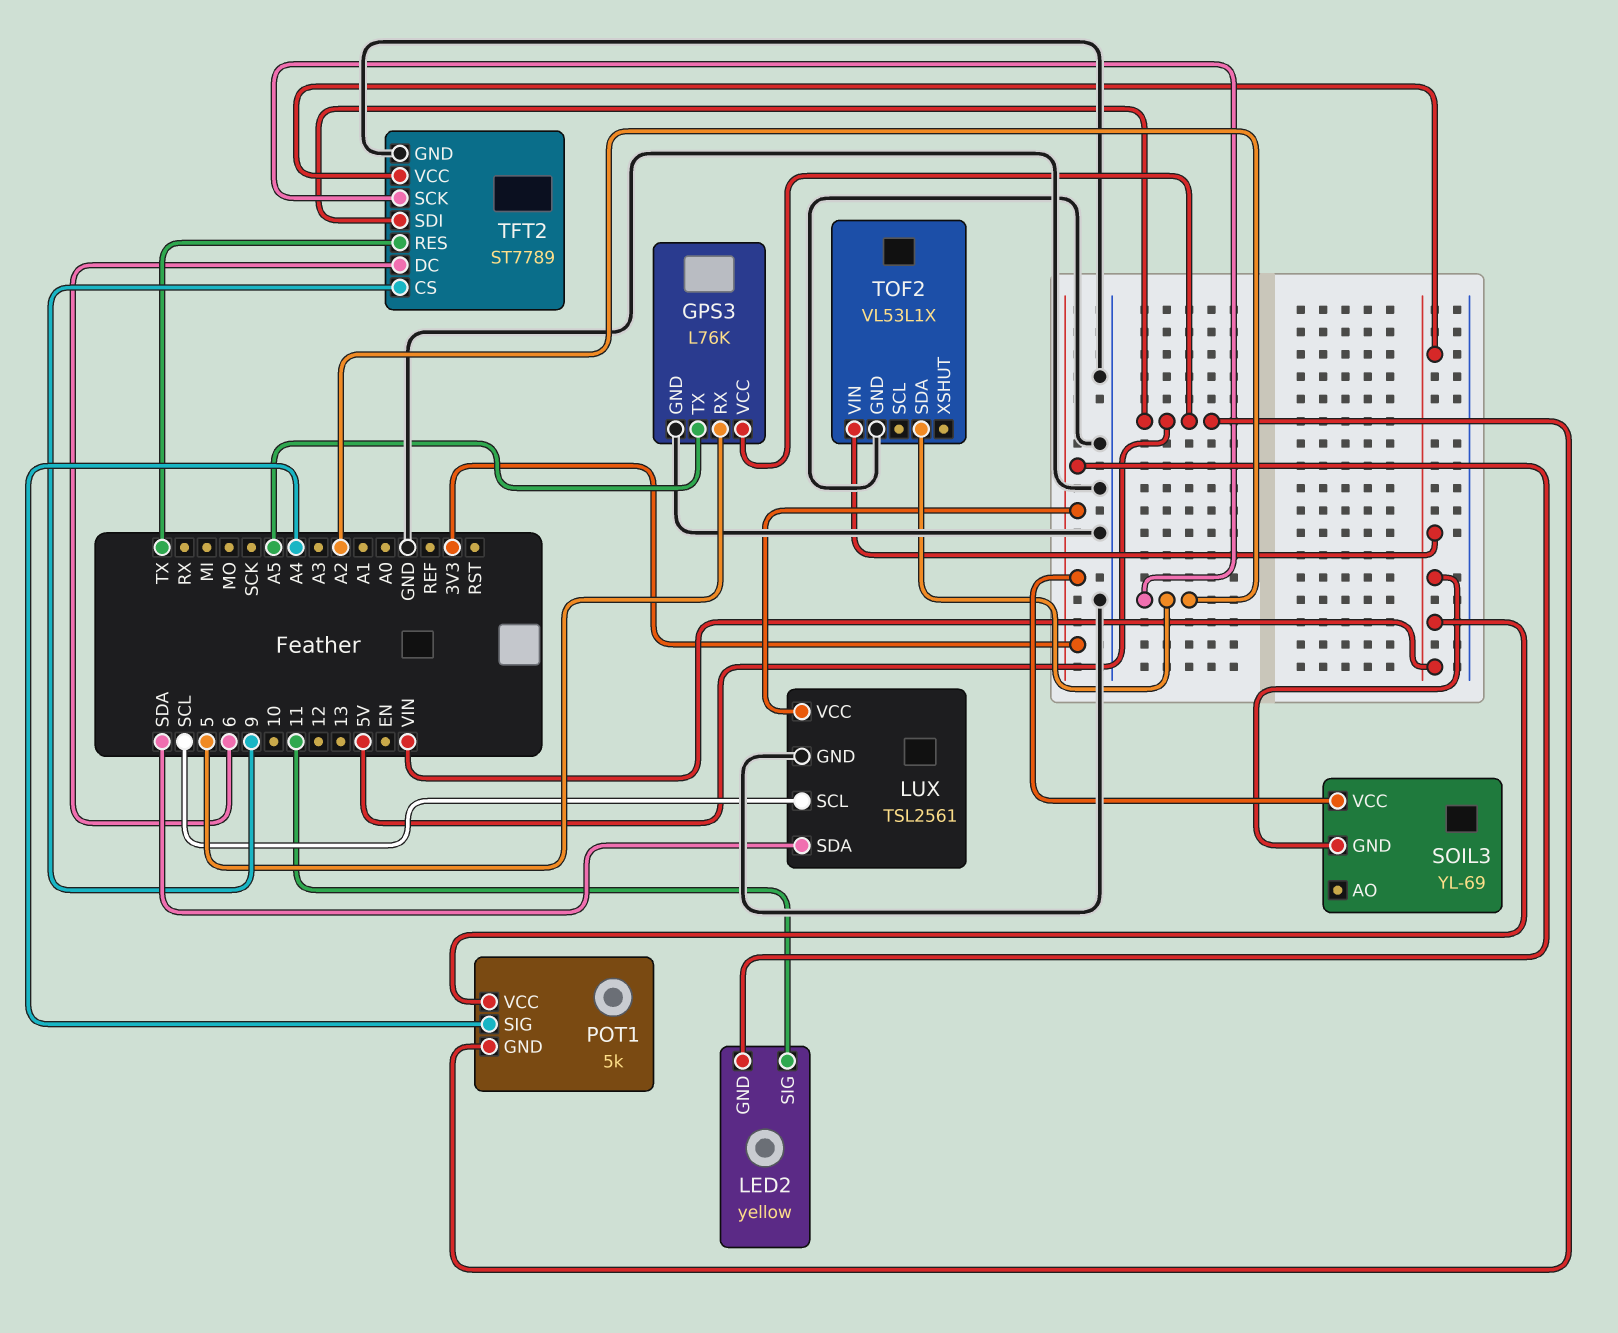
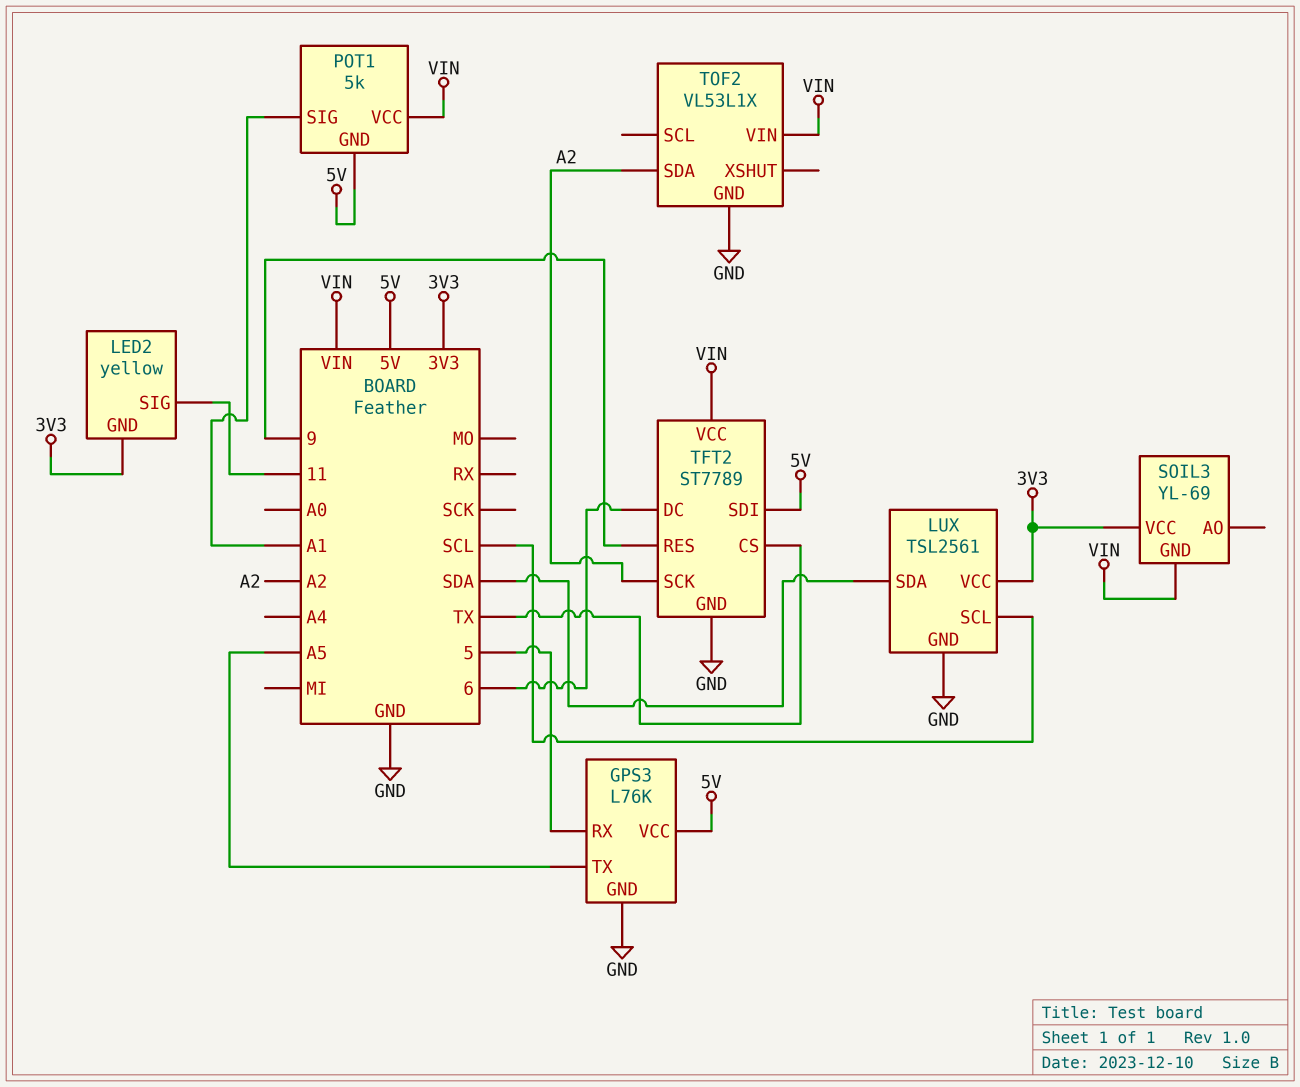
POT1 pin SIG: A4 -> A1
TFT2 pin CS: 9 -> TX
TFT2 pin RES: TX -> 9

